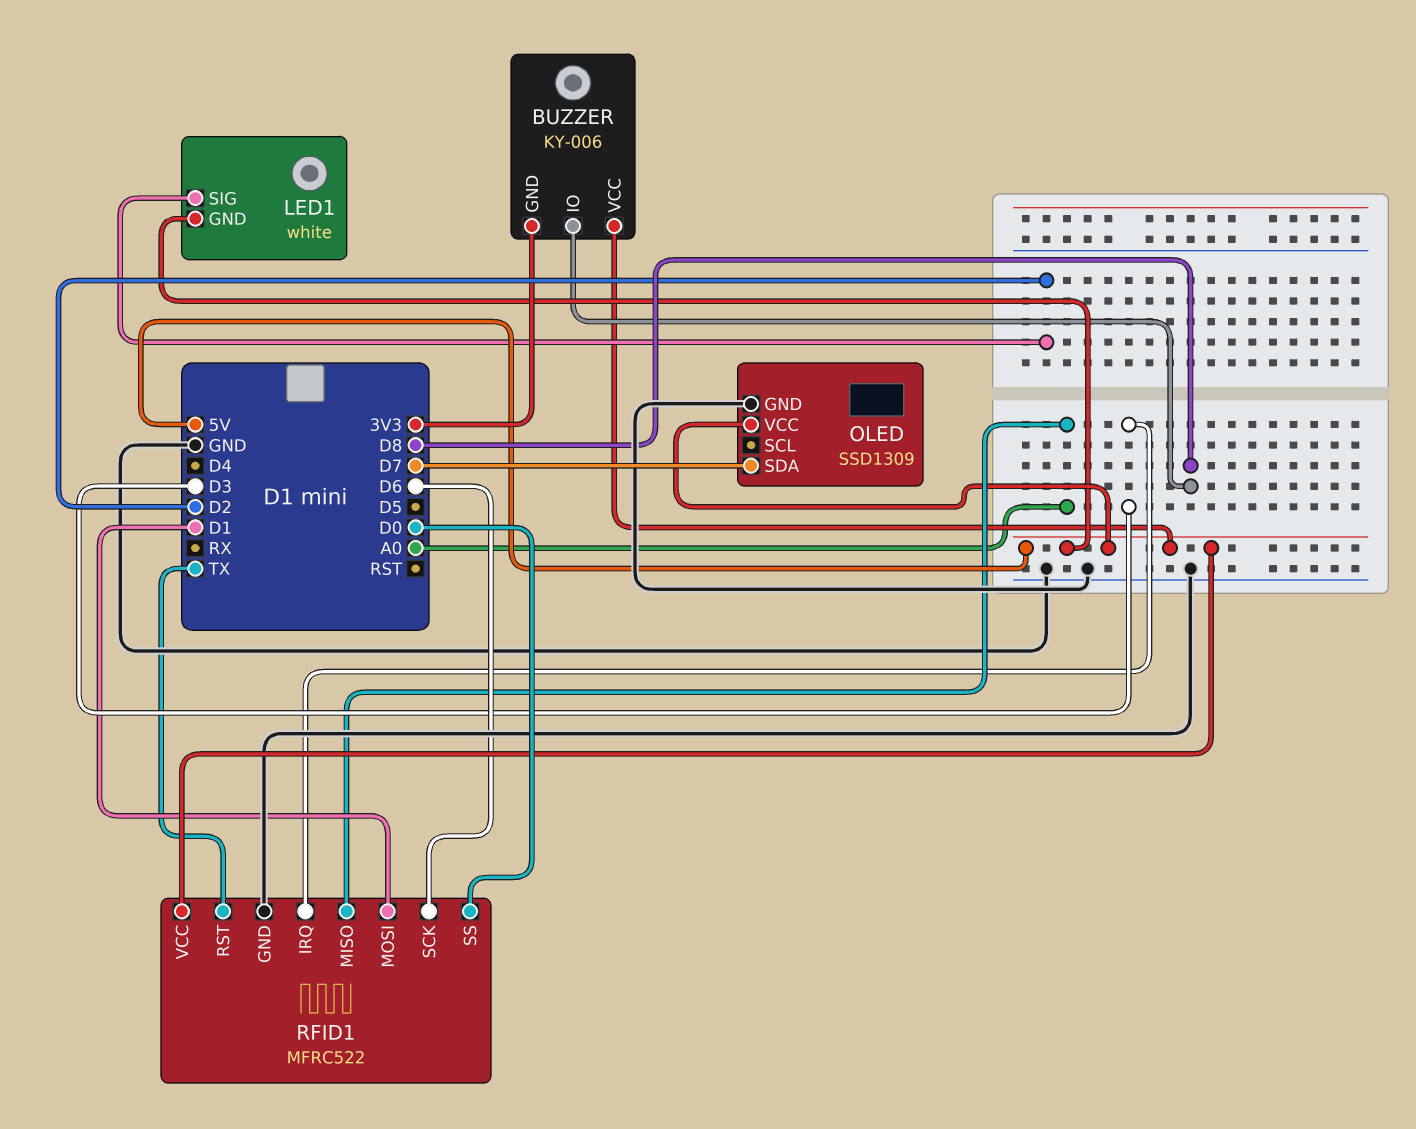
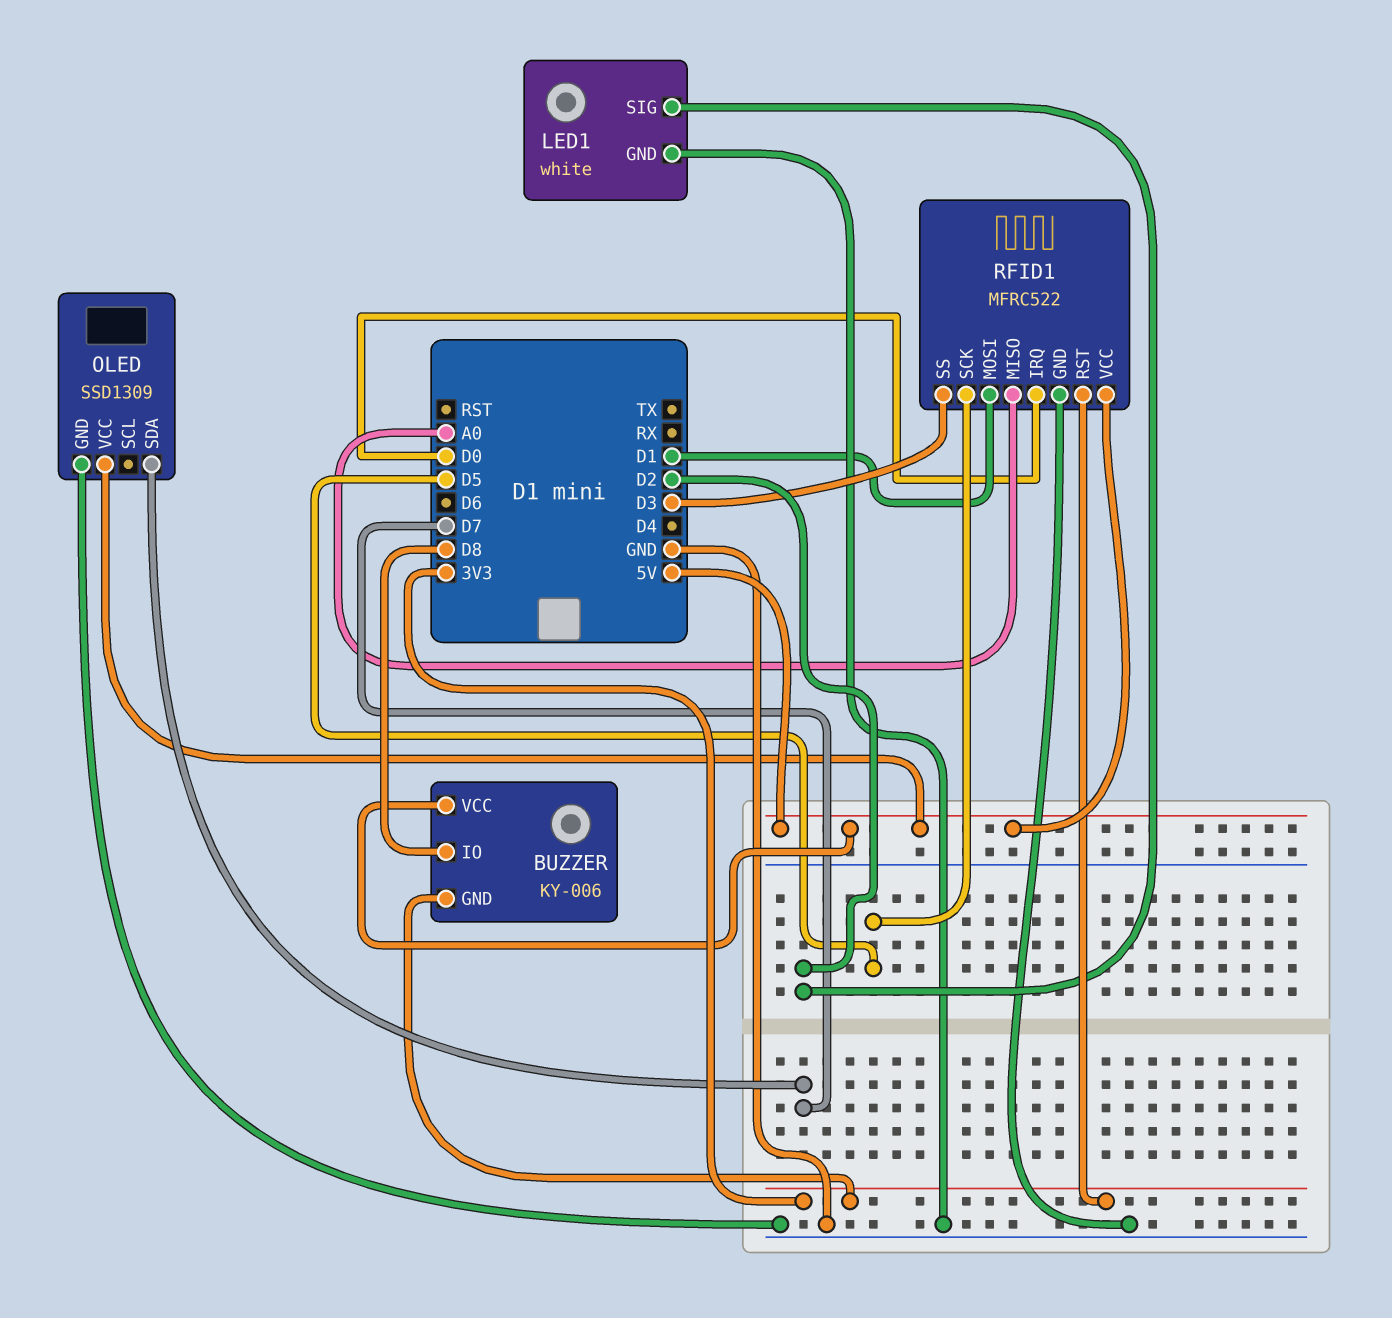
LED1 pin GND: 5V -> GND
RFID1 pin IRQ: D3 -> D0
RFID1 pin RST: TX -> 3V3
RFID1 pin SCK: D6 -> D5
RFID1 pin SS: D0 -> D3

